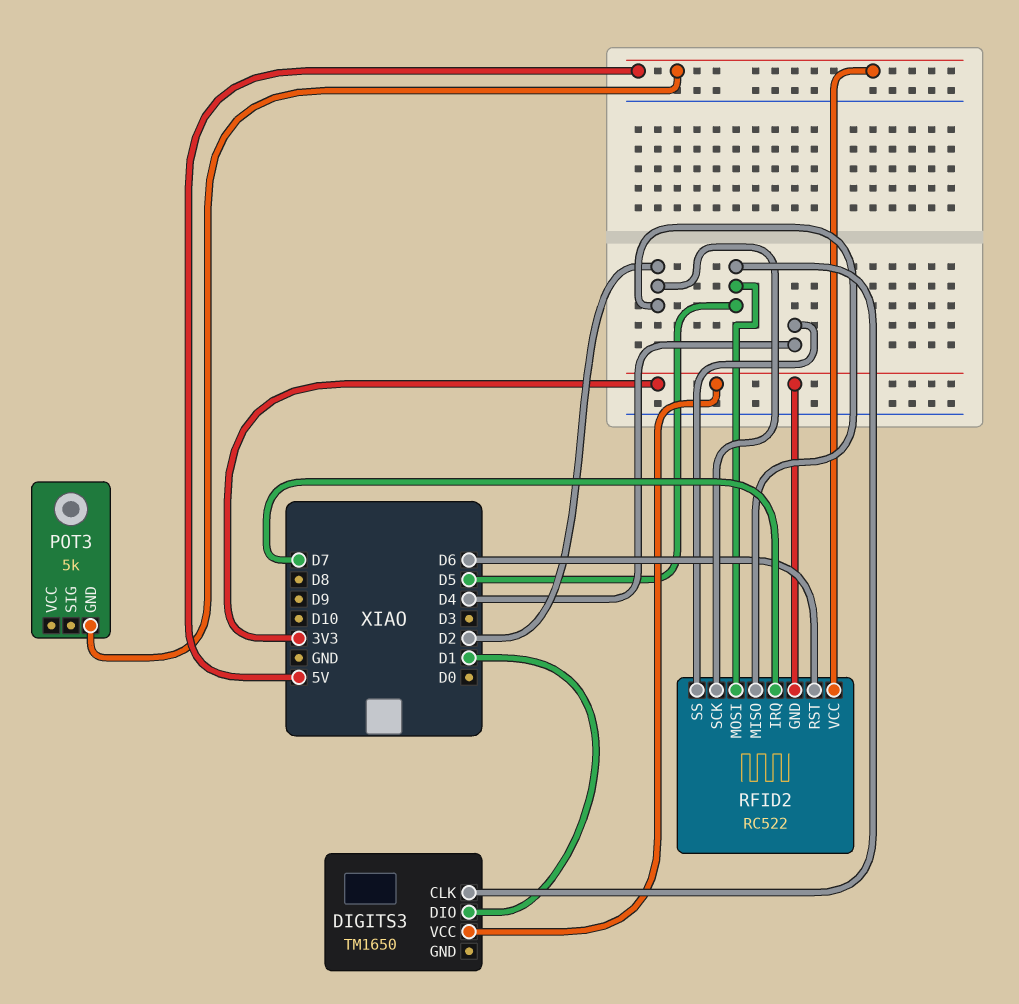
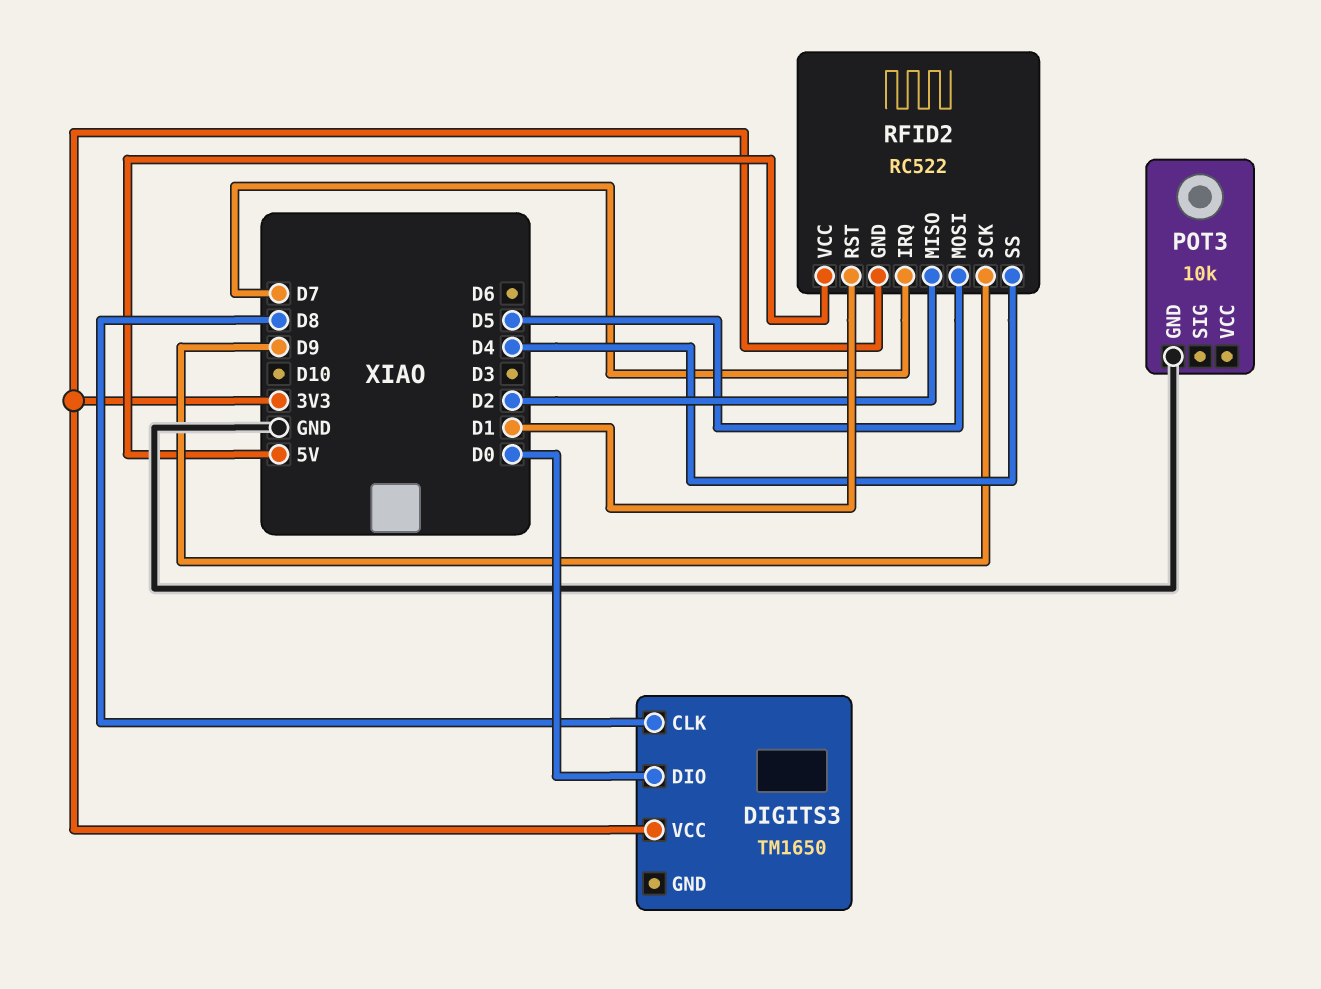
DIGITS3 pin CLK: D5 -> D8
DIGITS3 pin DIO: D1 -> D0
POT3: 5k -> 10k
POT3 pin GND: 5V -> GND
RFID2 pin RST: D6 -> D1
RFID2 pin SCK: D2 -> D9

